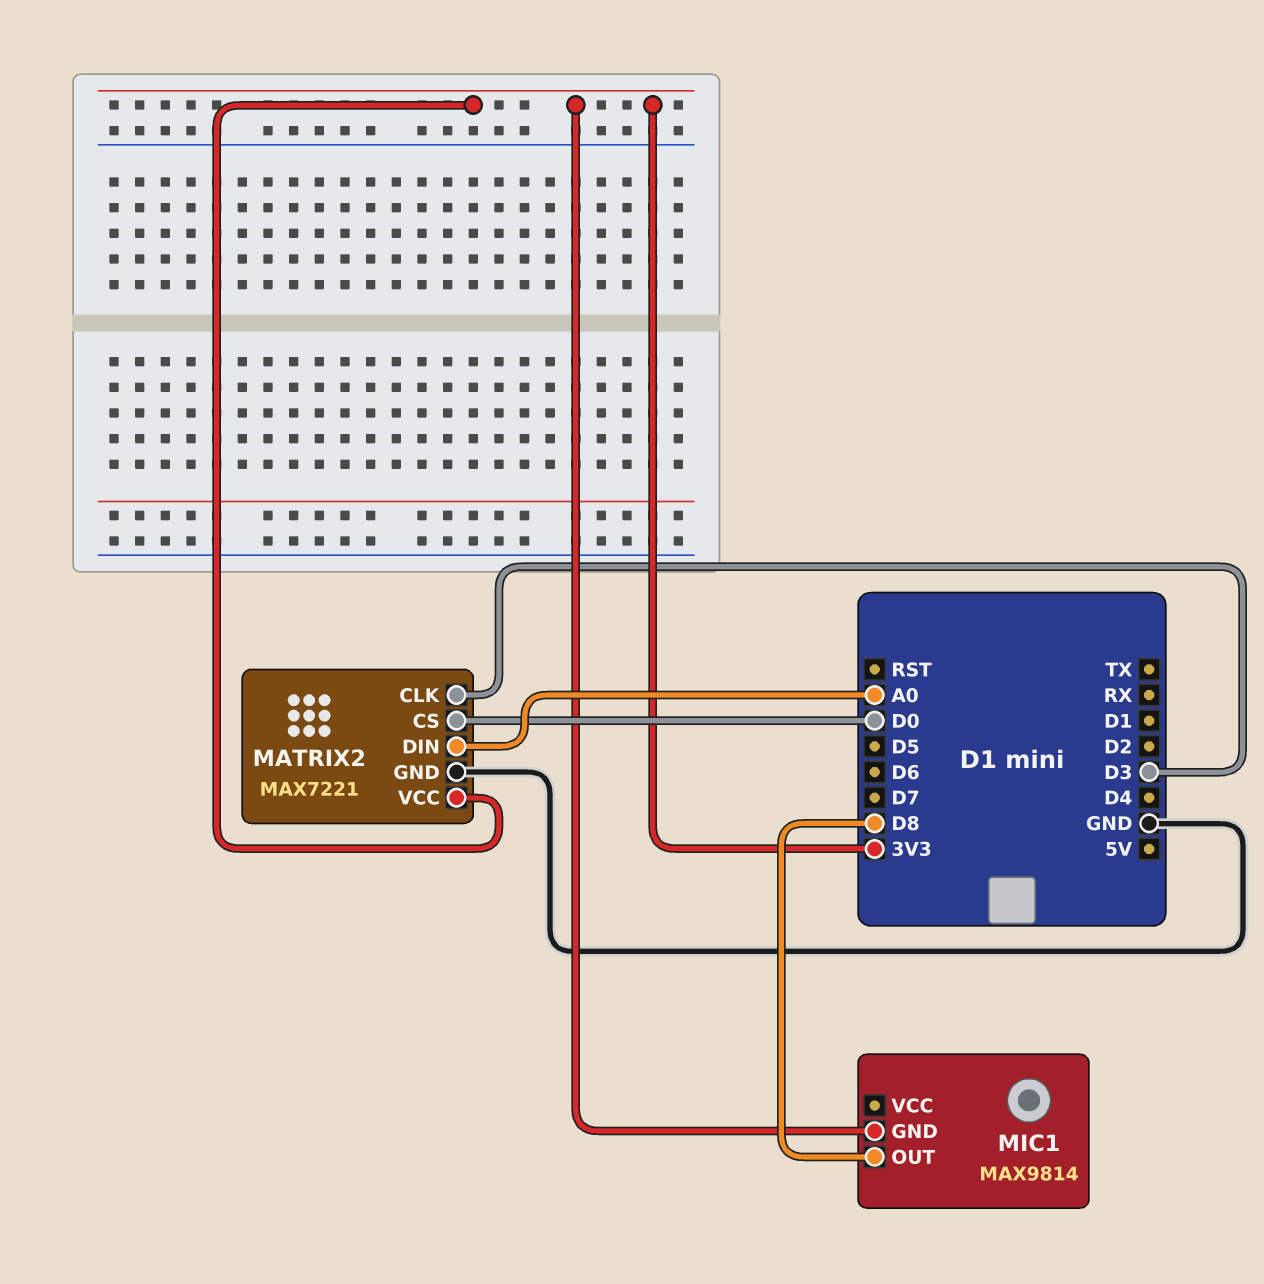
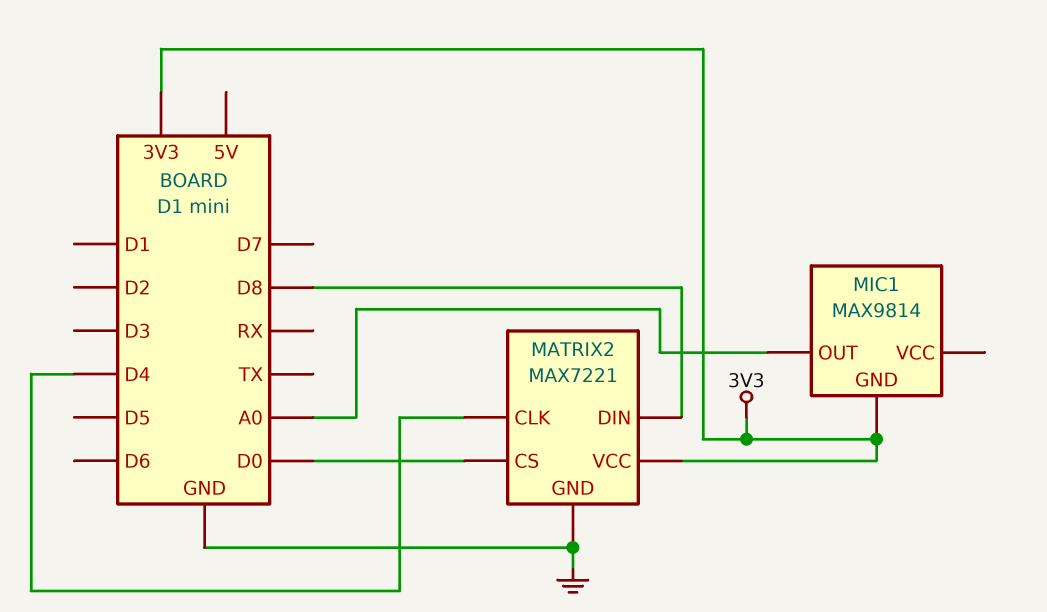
MATRIX2 pin CLK: D3 -> D4
MATRIX2 pin DIN: A0 -> D8
MIC1 pin OUT: D8 -> A0

